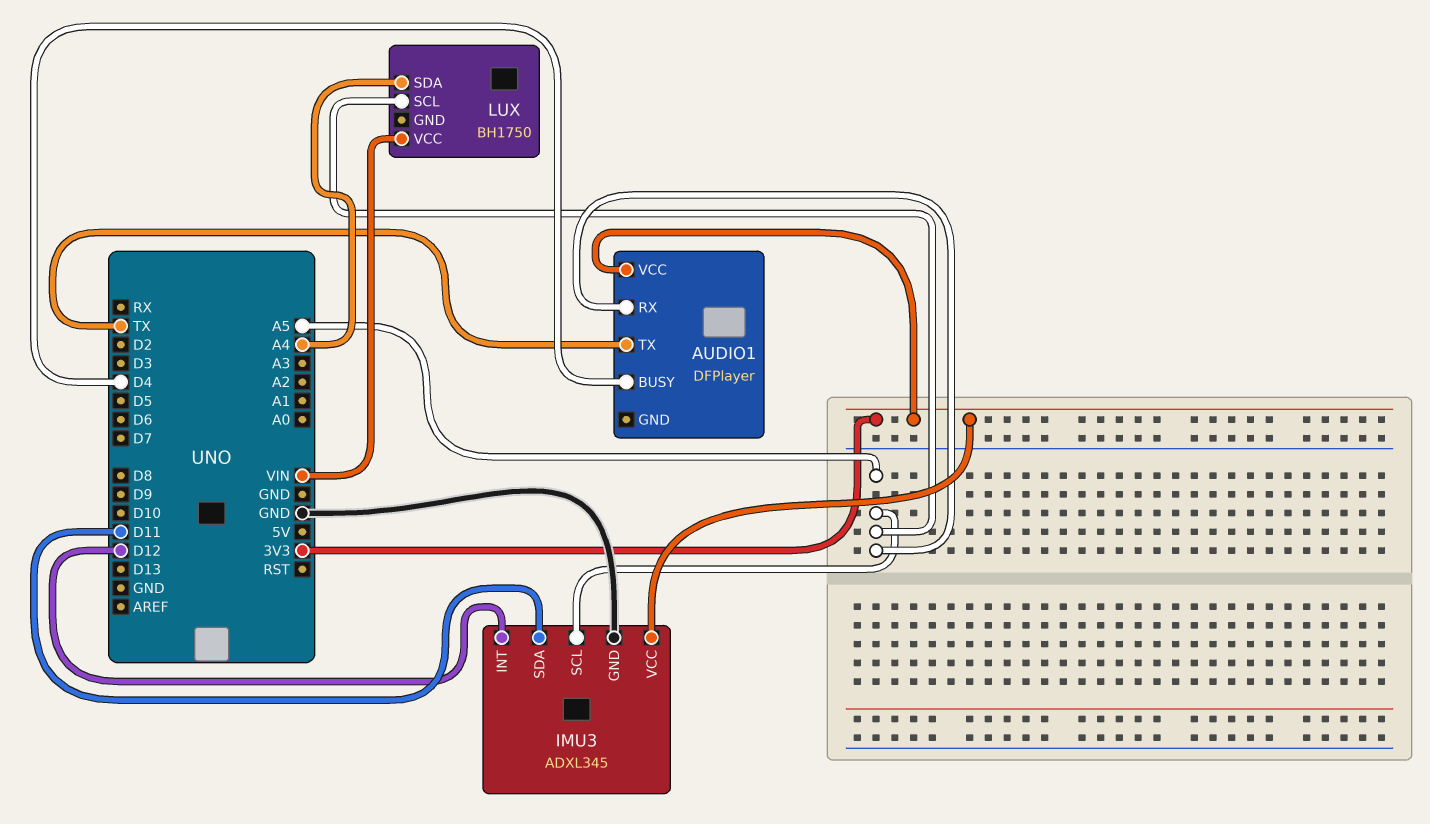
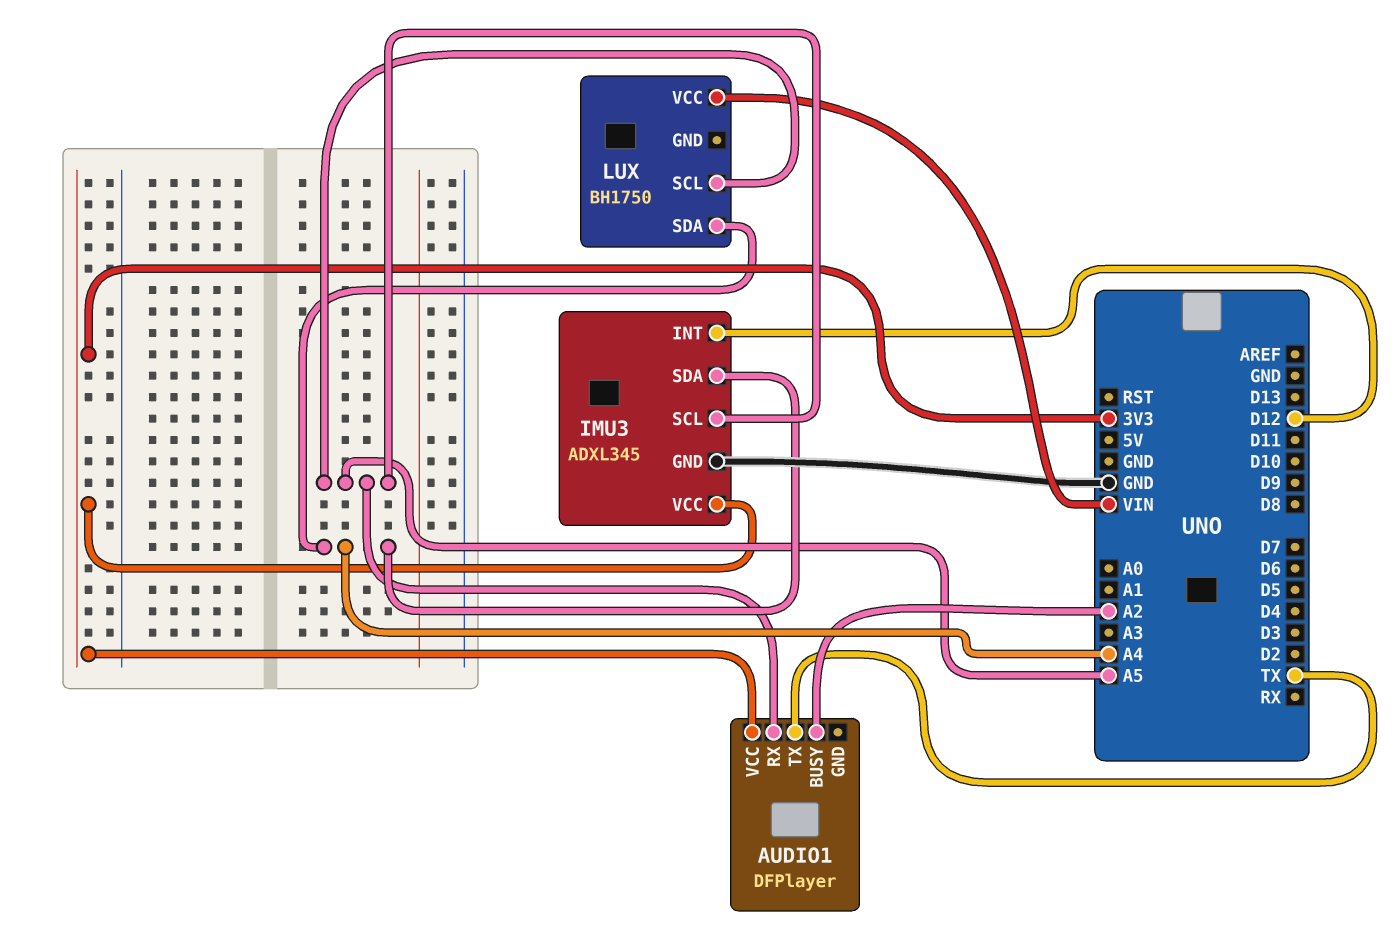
AUDIO1 pin BUSY: D4 -> A2
IMU3 pin SDA: D11 -> A4

